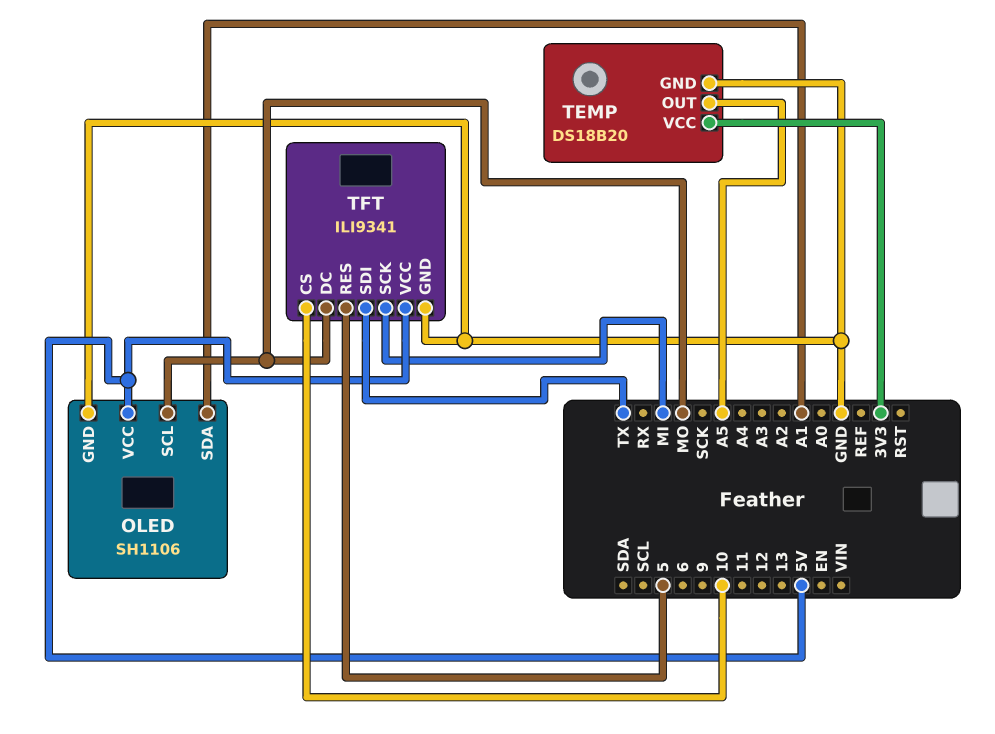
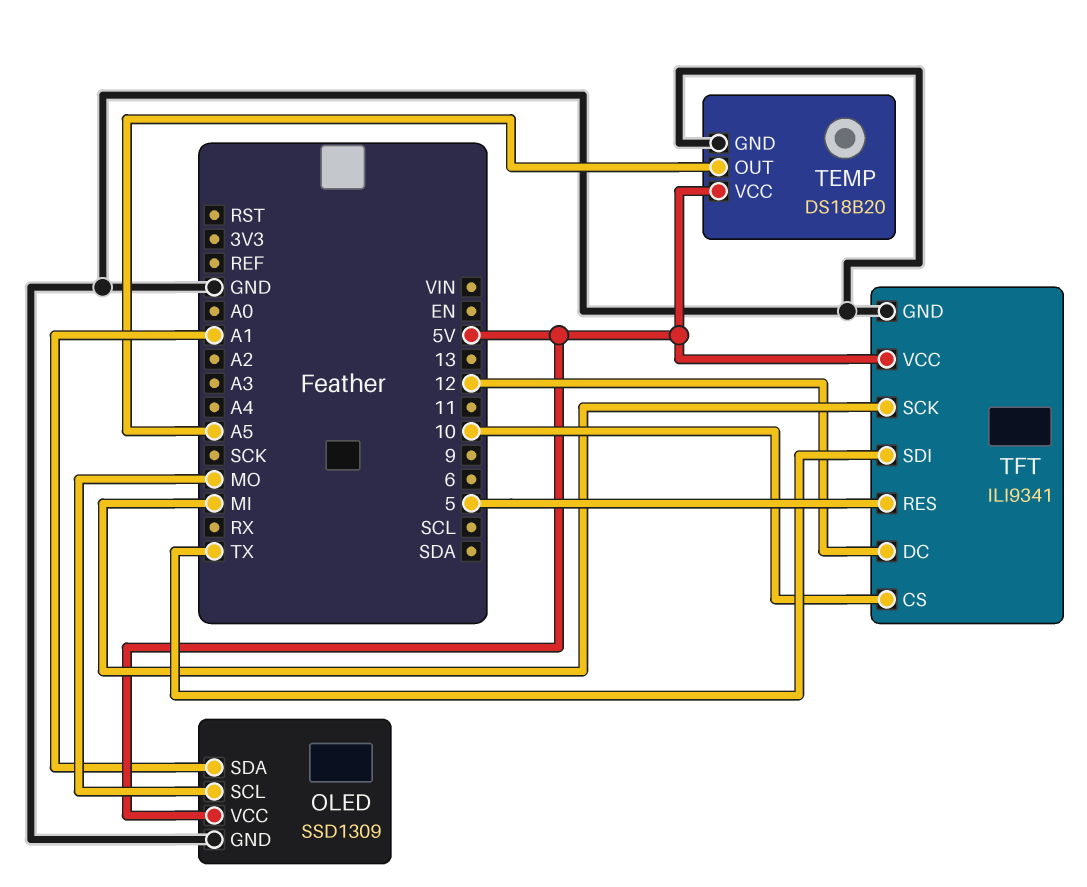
OLED: SH1106 -> SSD1309
TEMP pin VCC: 3V3 -> 5V
TFT pin DC: MO -> 12

